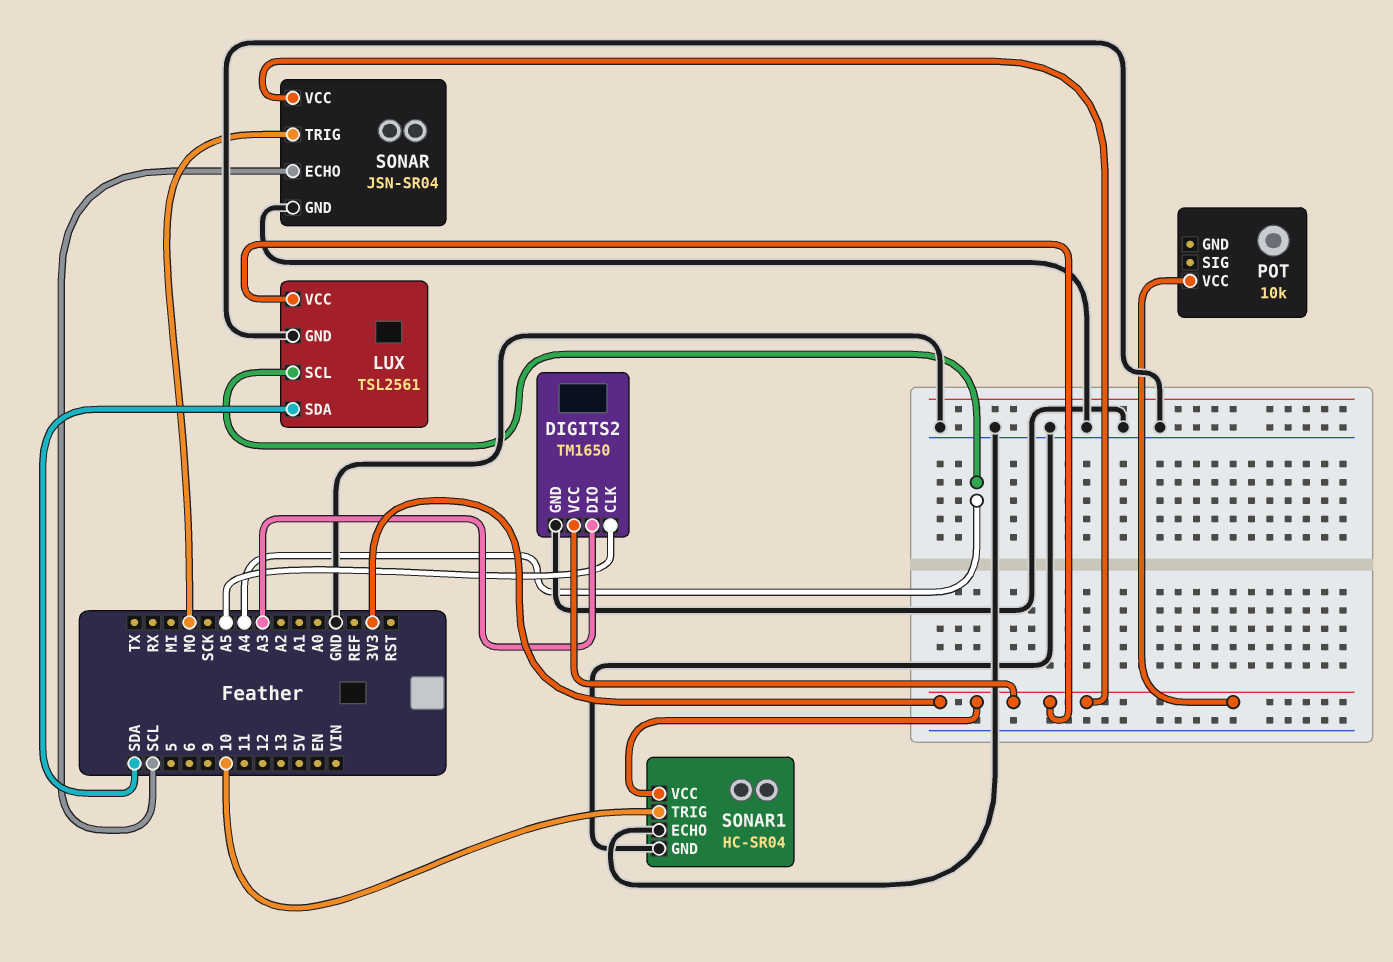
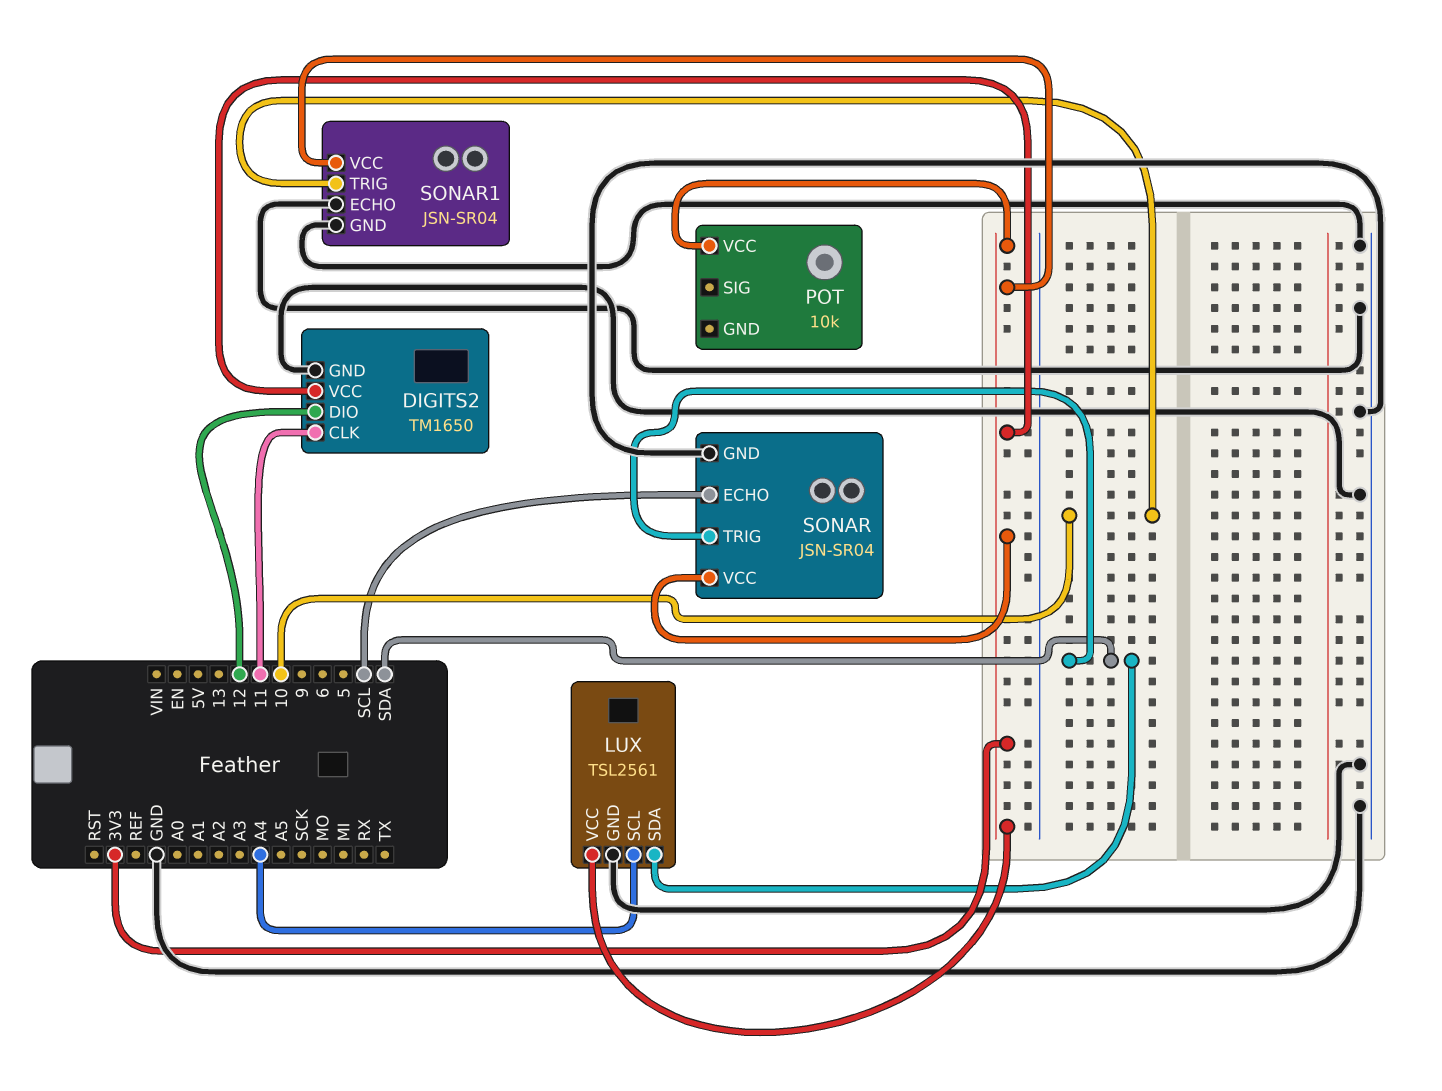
DIGITS2 pin CLK: A5 -> 11
DIGITS2 pin DIO: A3 -> 12
SONAR pin TRIG: MO -> SDA
SONAR1: HC-SR04 -> JSN-SR04

